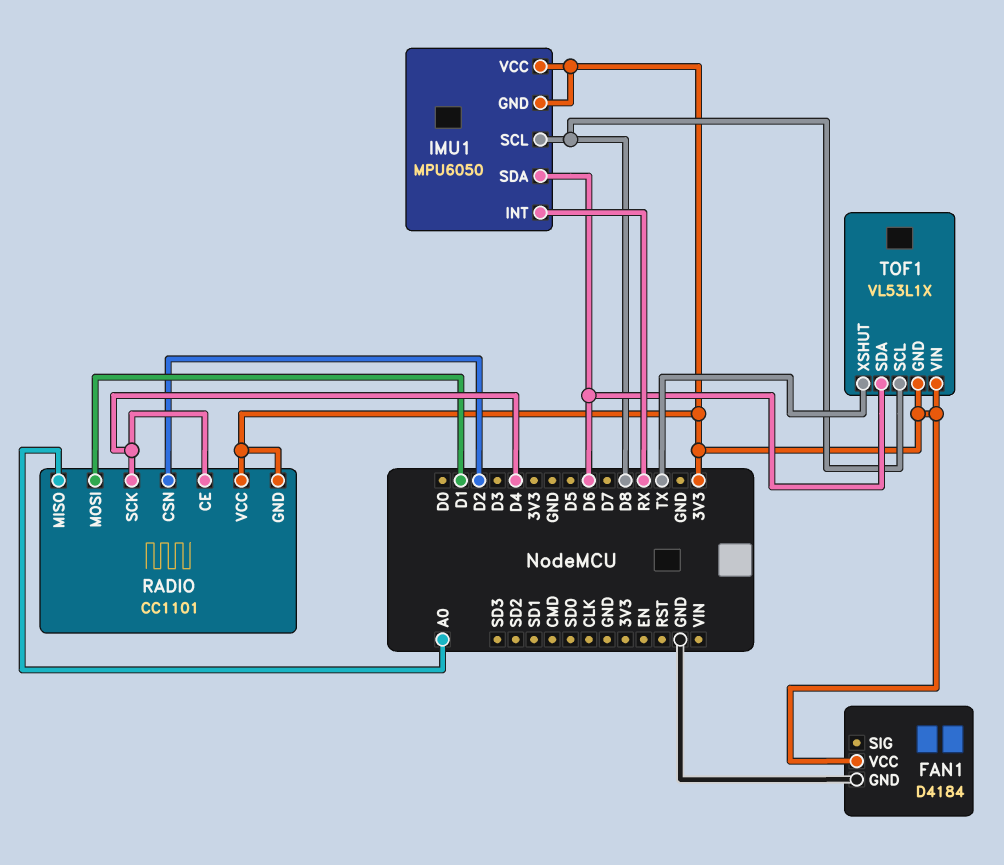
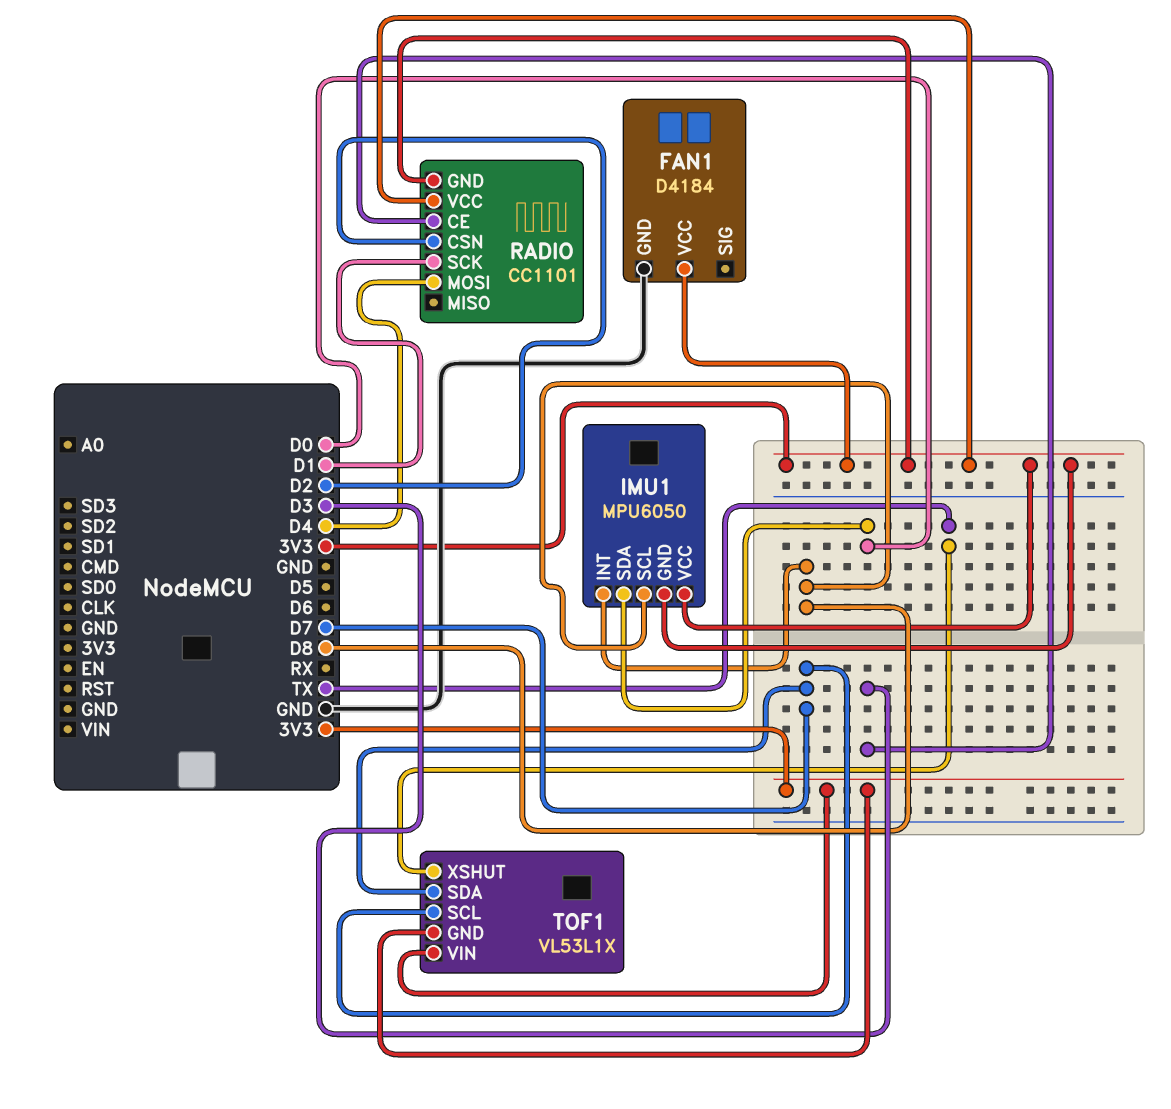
IMU1 pin INT: RX -> D8
IMU1 pin SDA: D6 -> D0
RADIO pin CE: D4 -> D3
RADIO pin MISO: A0 -> none
RADIO pin MOSI: D1 -> D4
RADIO pin SCK: D4 -> D1
TOF1 pin SCL: D8 -> D7
TOF1 pin SDA: D6 -> D7

